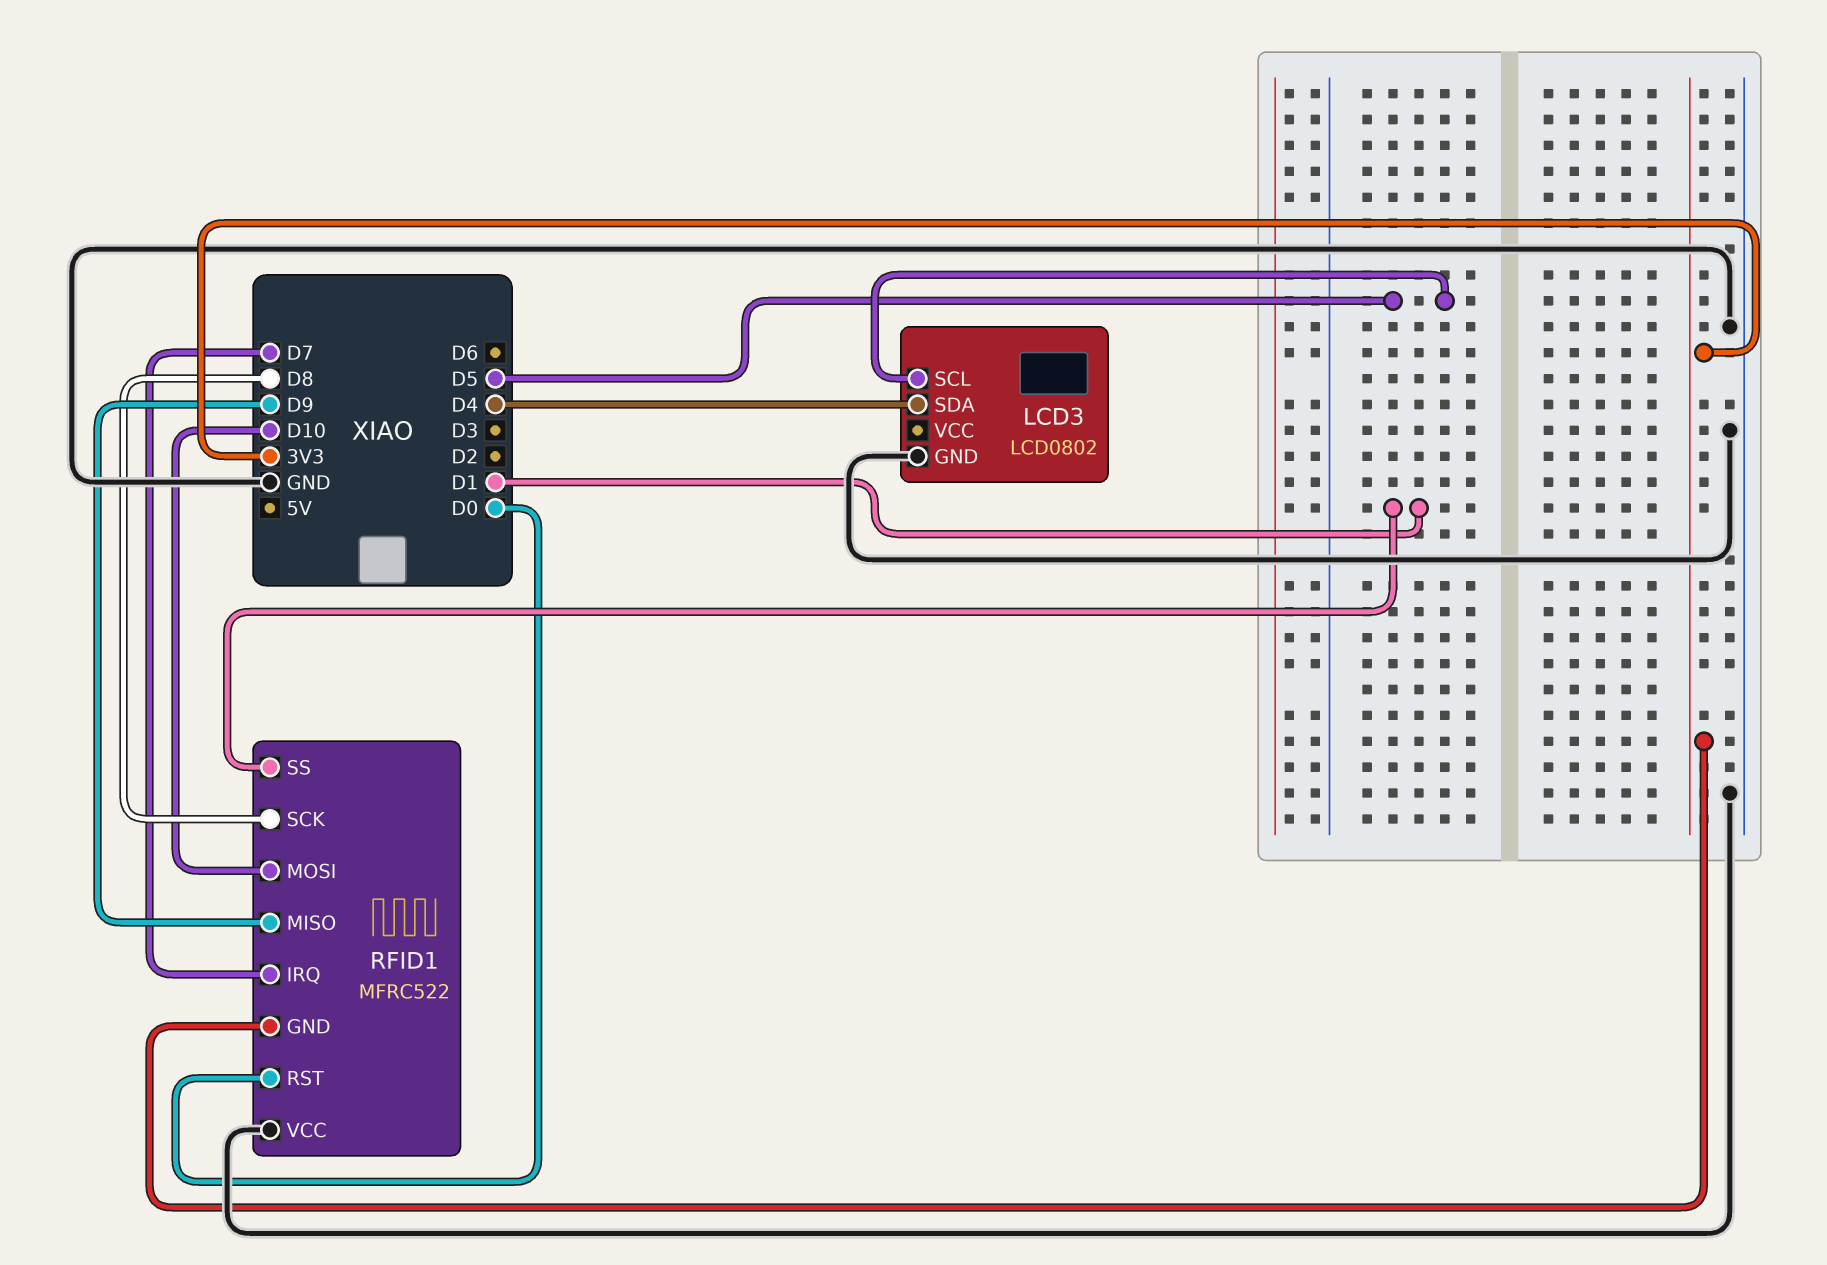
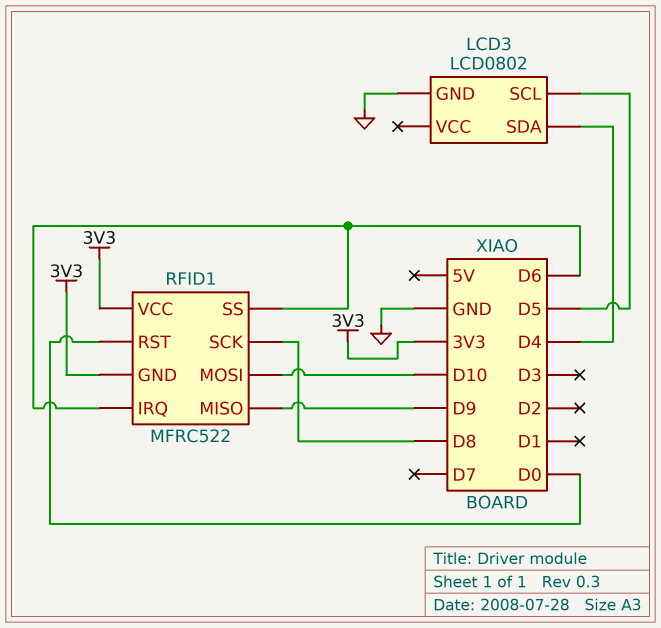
RFID1 pin IRQ: D7 -> D6
RFID1 pin SS: D1 -> D6
RFID1 pin VCC: GND -> 3V3

